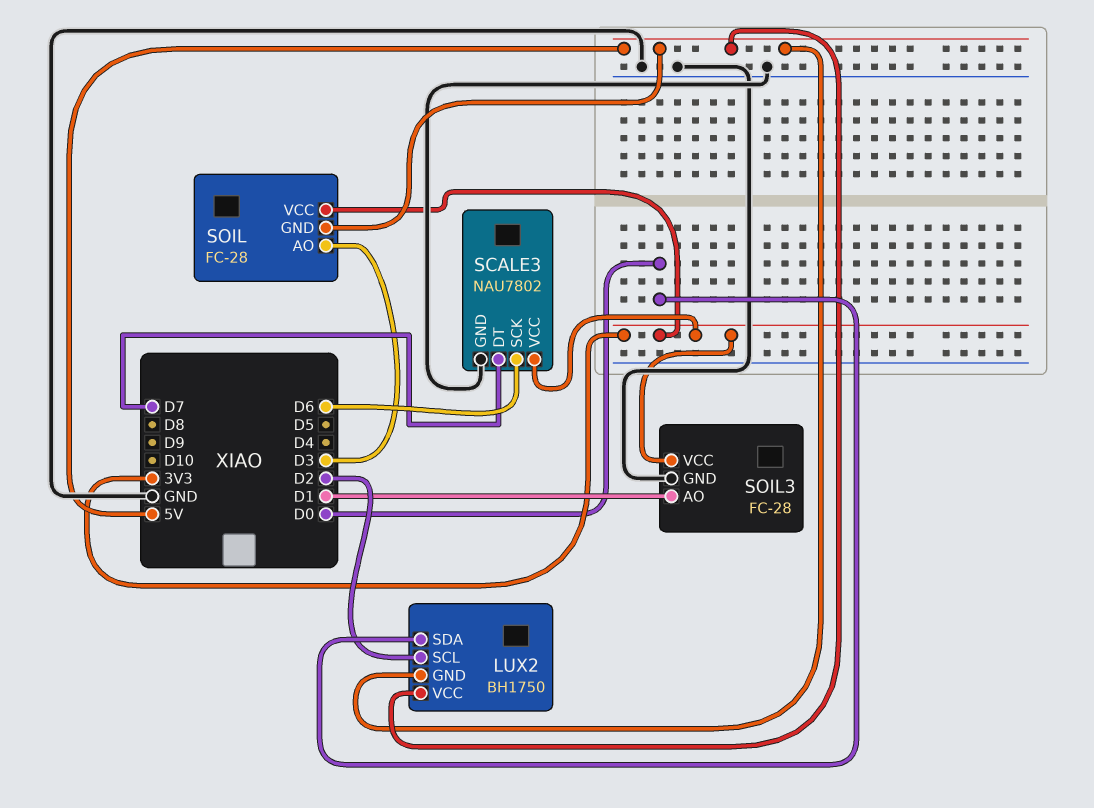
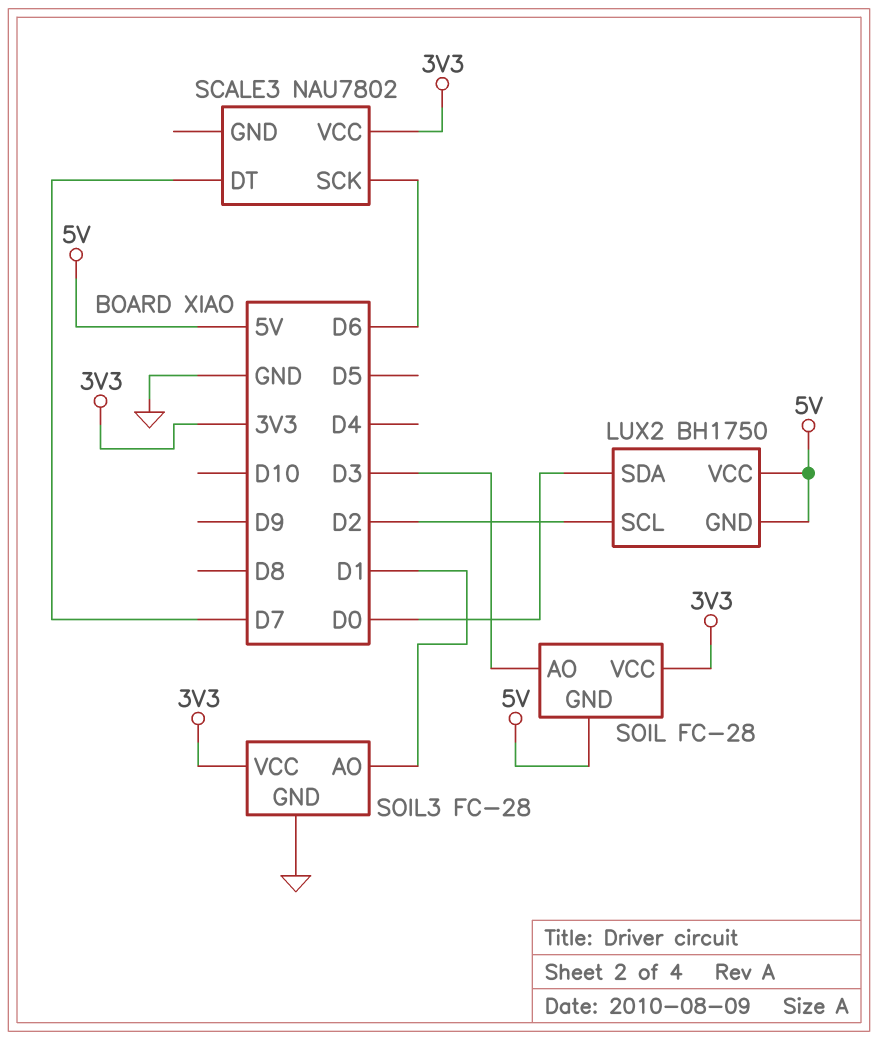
SCALE3 pin GND: GND -> none

